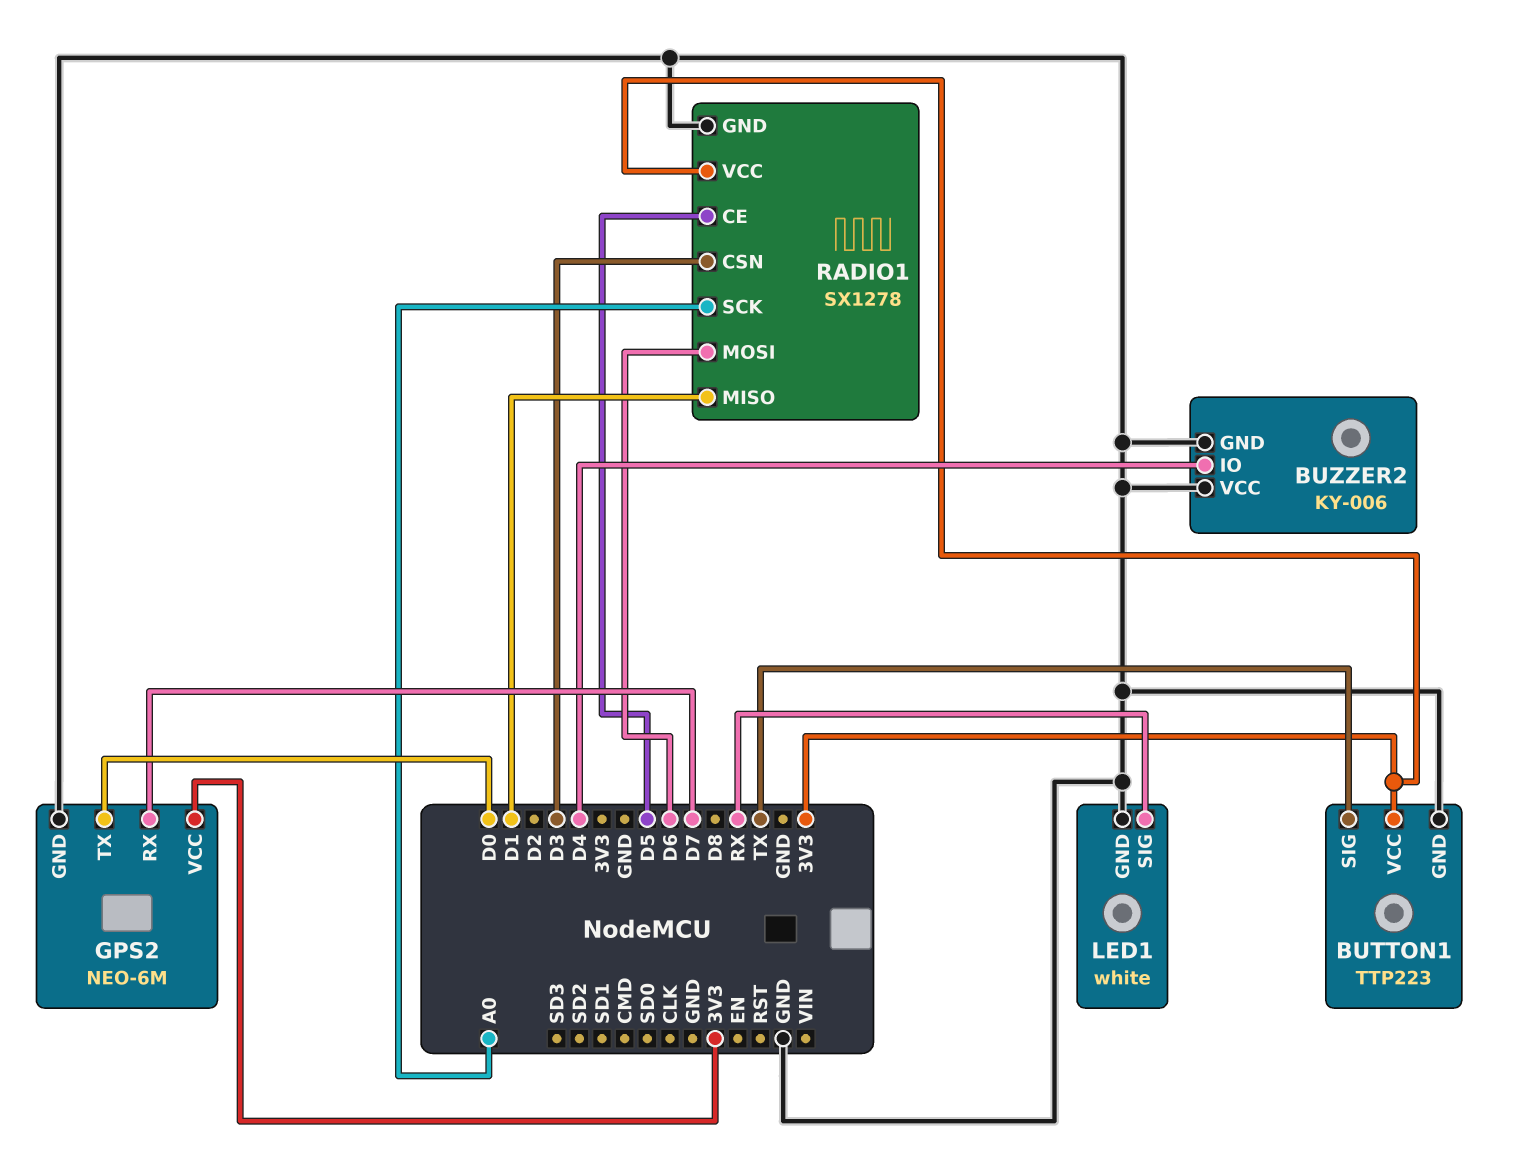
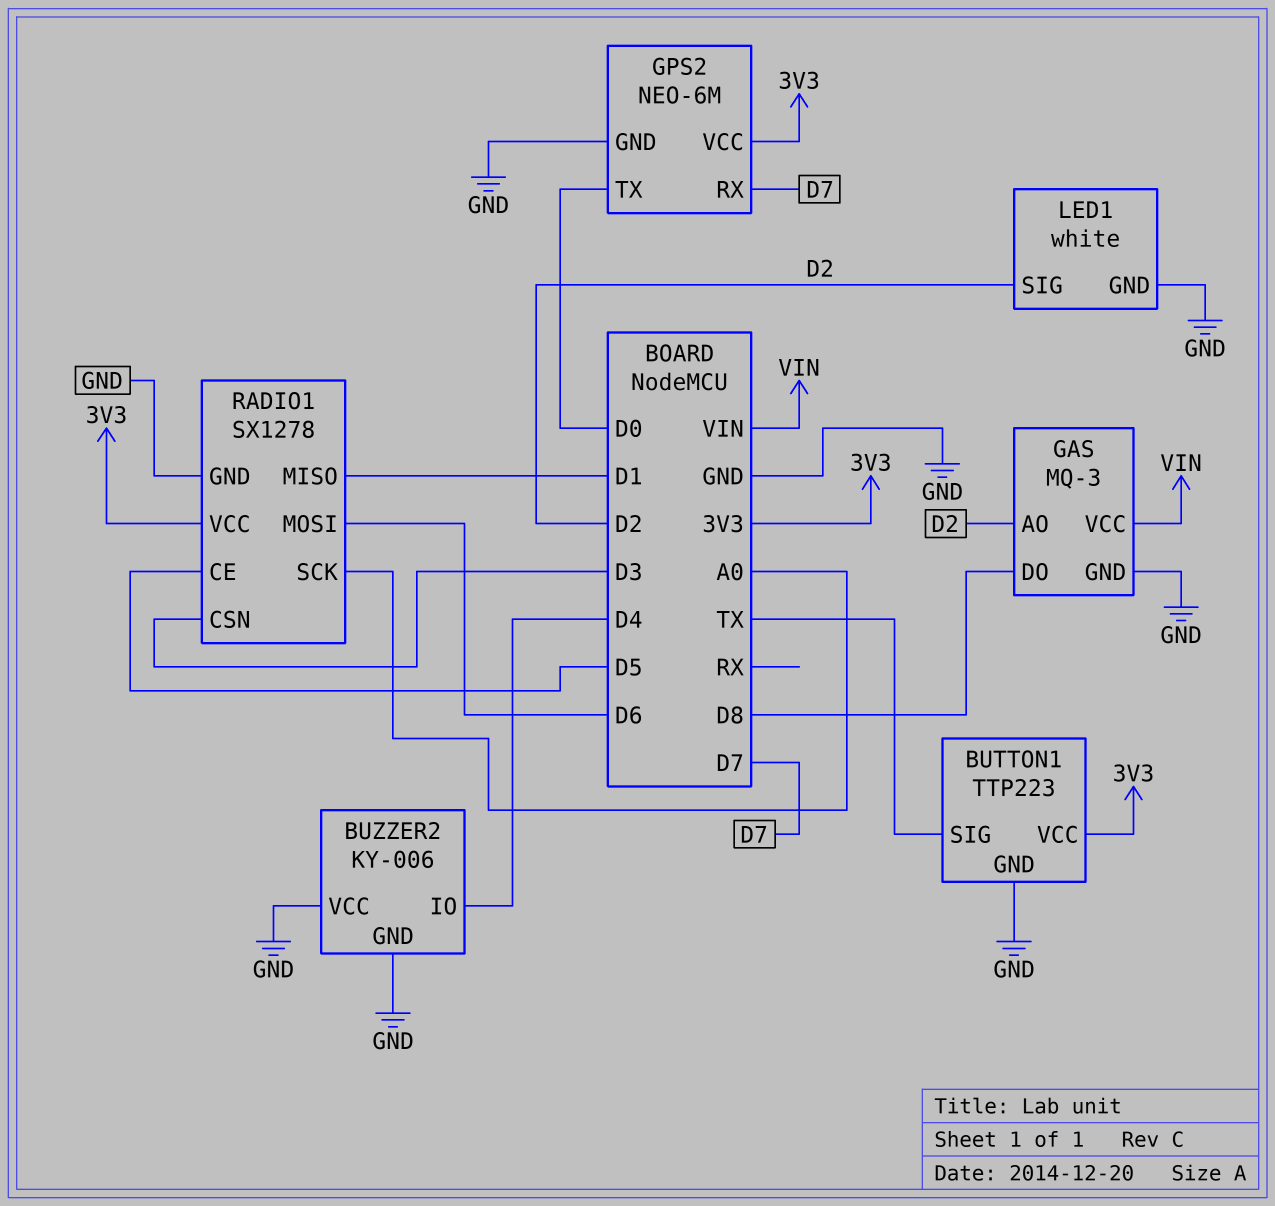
GAS: none -> MQ-3
GAS pin AO: none -> D2
GAS pin DO: none -> D8
GAS pin GND: none -> GND
GAS pin VCC: none -> VIN
LED1 pin SIG: RX -> D2

